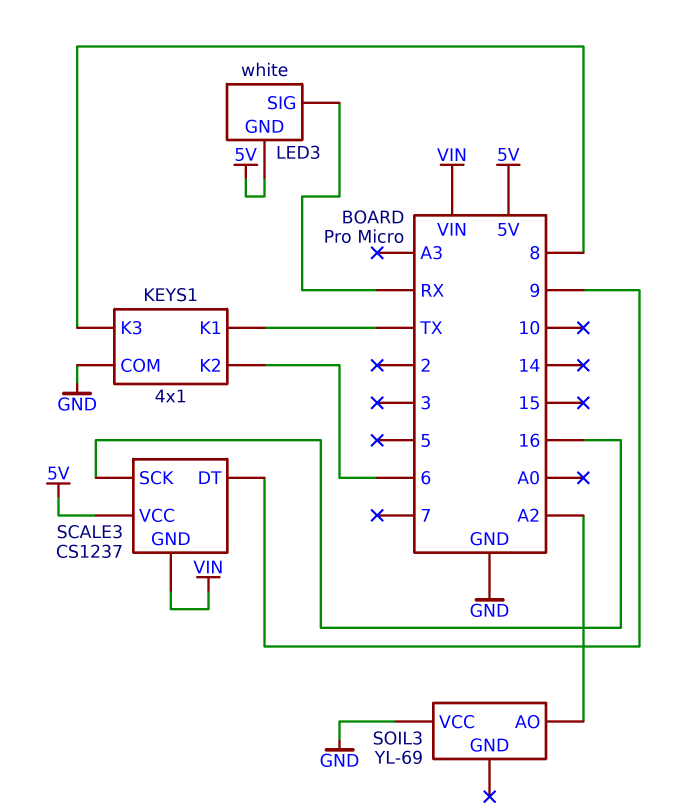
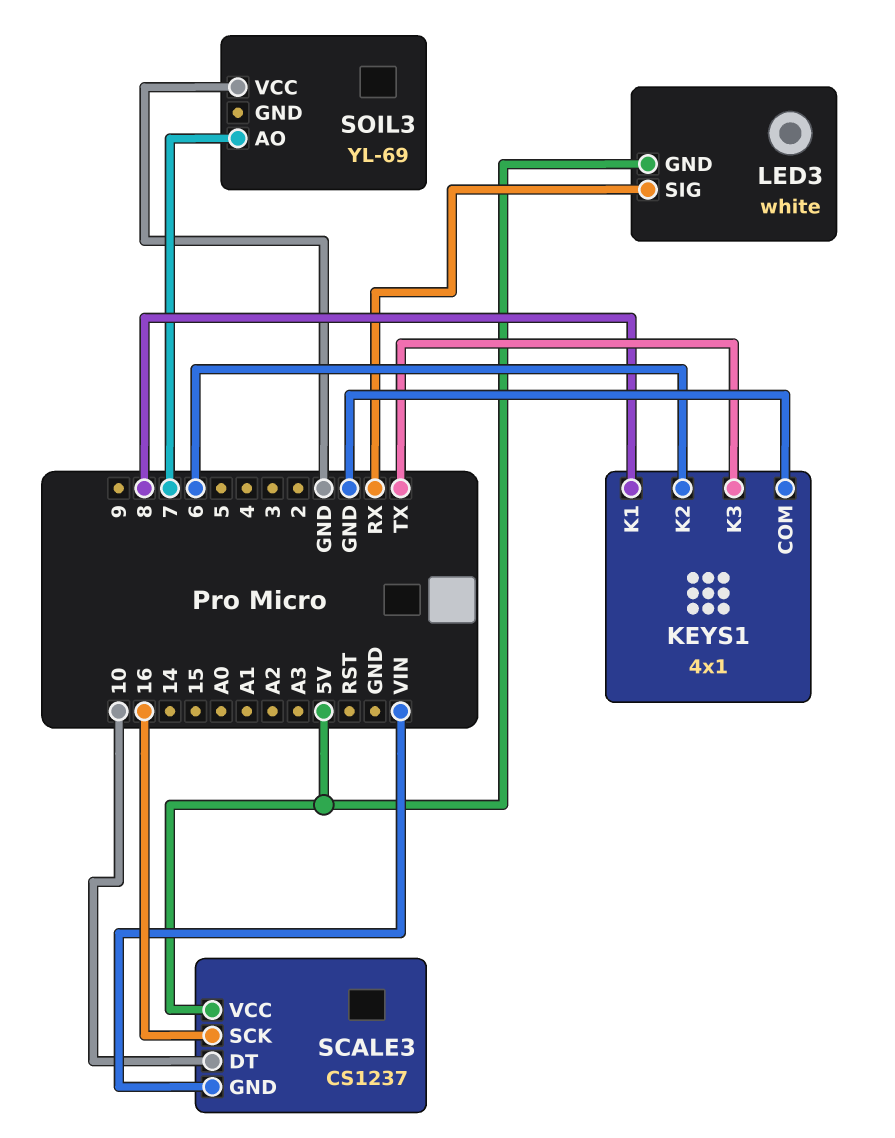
KEYS1 pin K1: TX -> 8
KEYS1 pin K3: 8 -> TX
SCALE3 pin DT: 9 -> 10
SOIL3 pin AO: A2 -> 7

